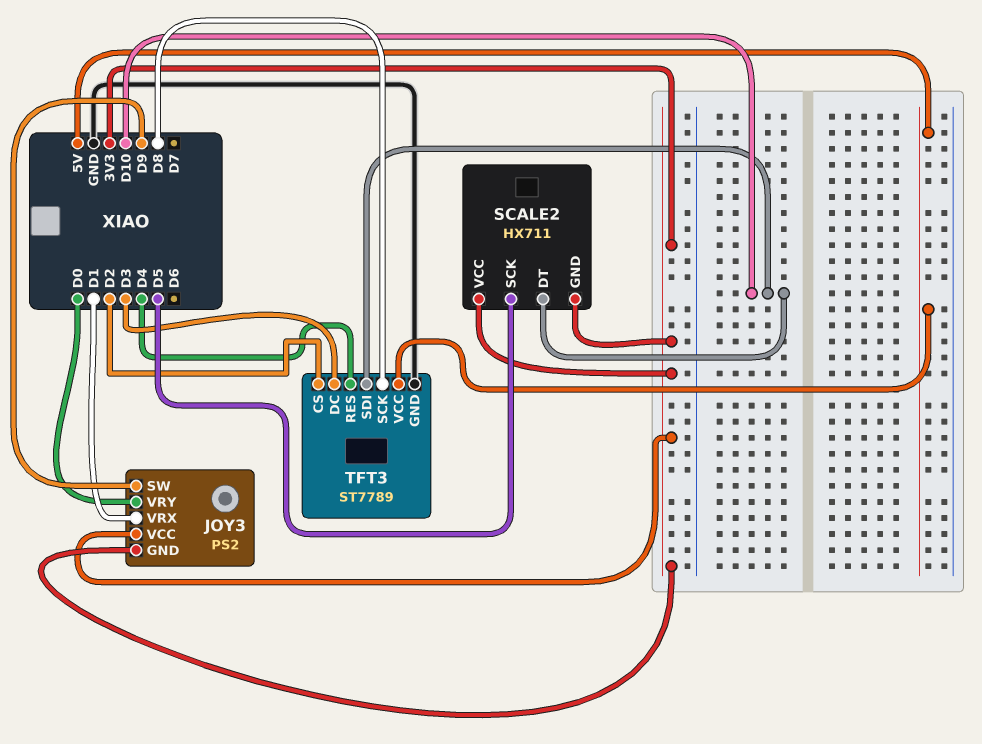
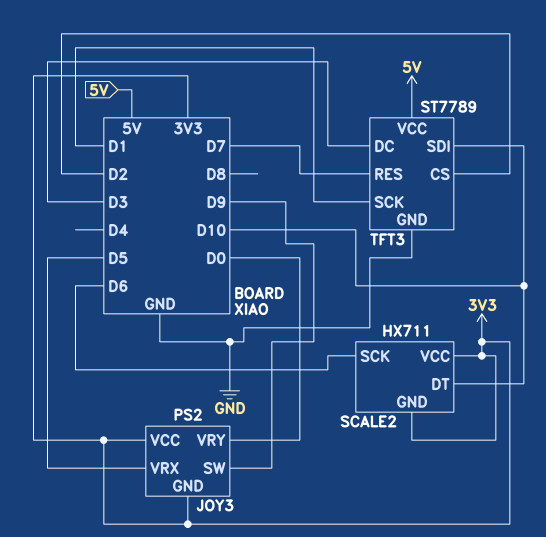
JOY3 pin VRX: D1 -> D5
SCALE2 pin SCK: D5 -> D6
TFT3 pin RES: D4 -> D7
TFT3 pin SCK: D8 -> D1

